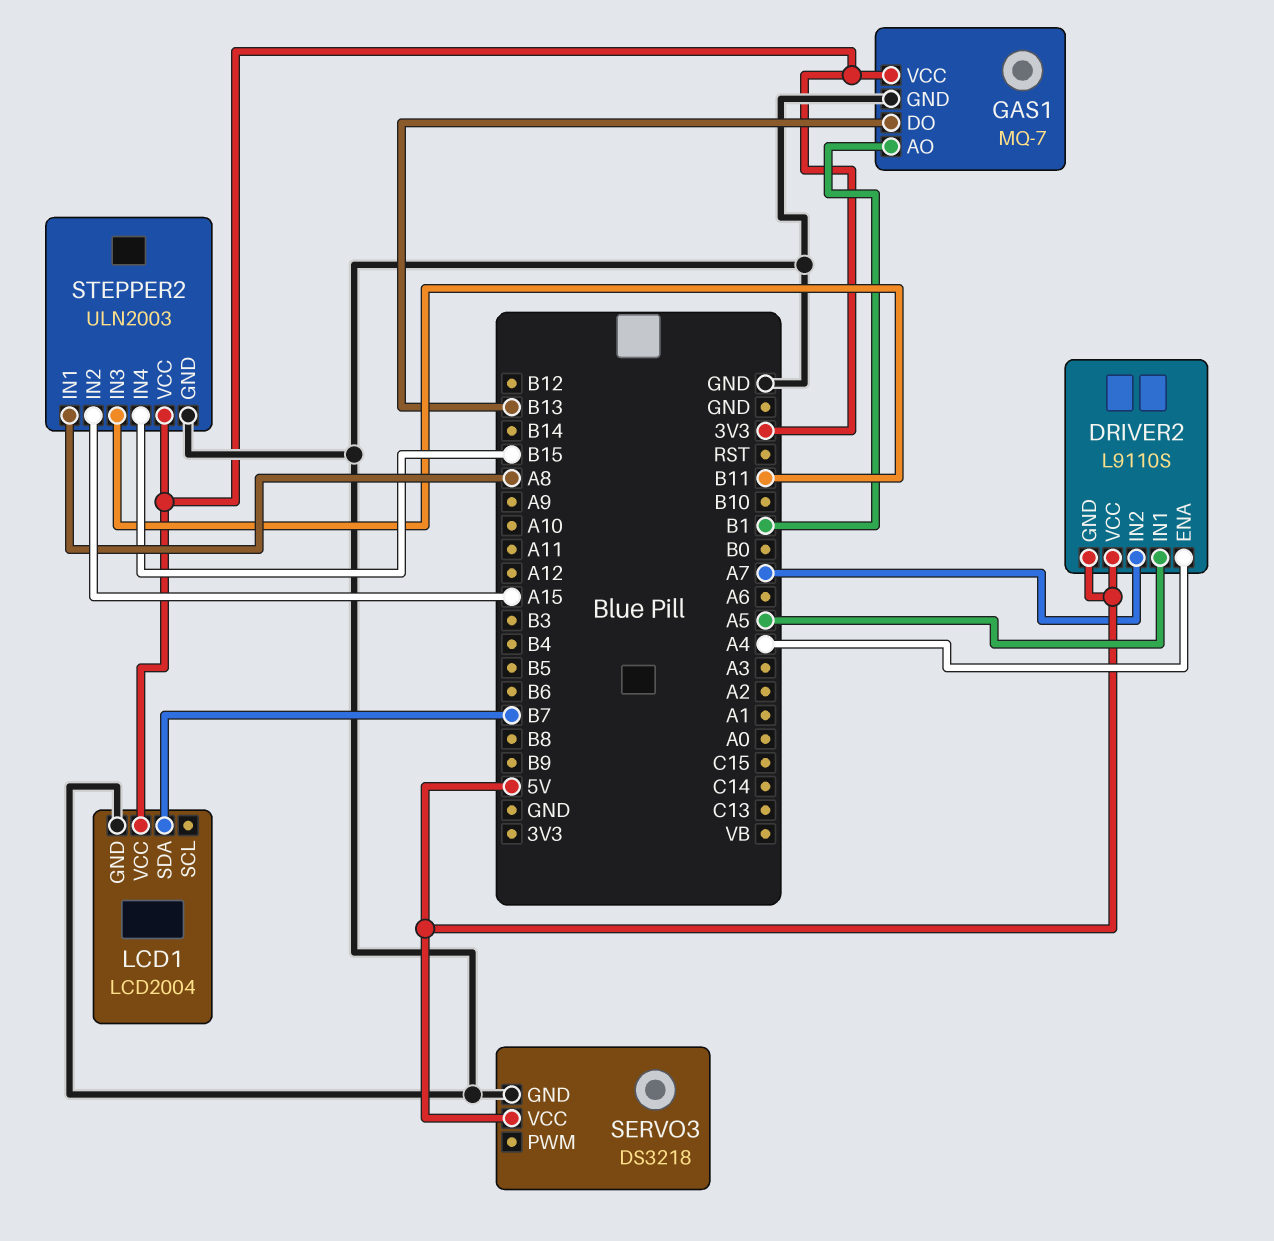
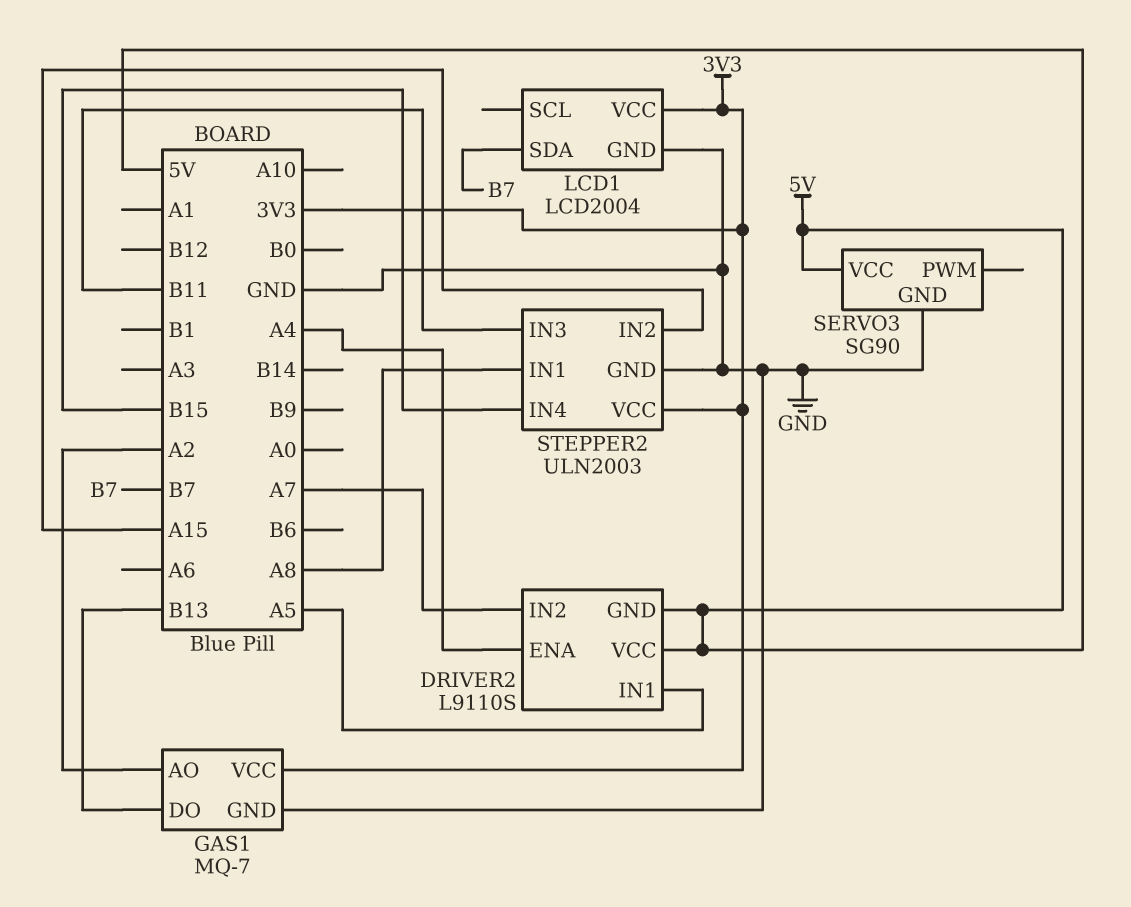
GAS1 pin AO: B1 -> A2
SERVO3: DS3218 -> SG90

